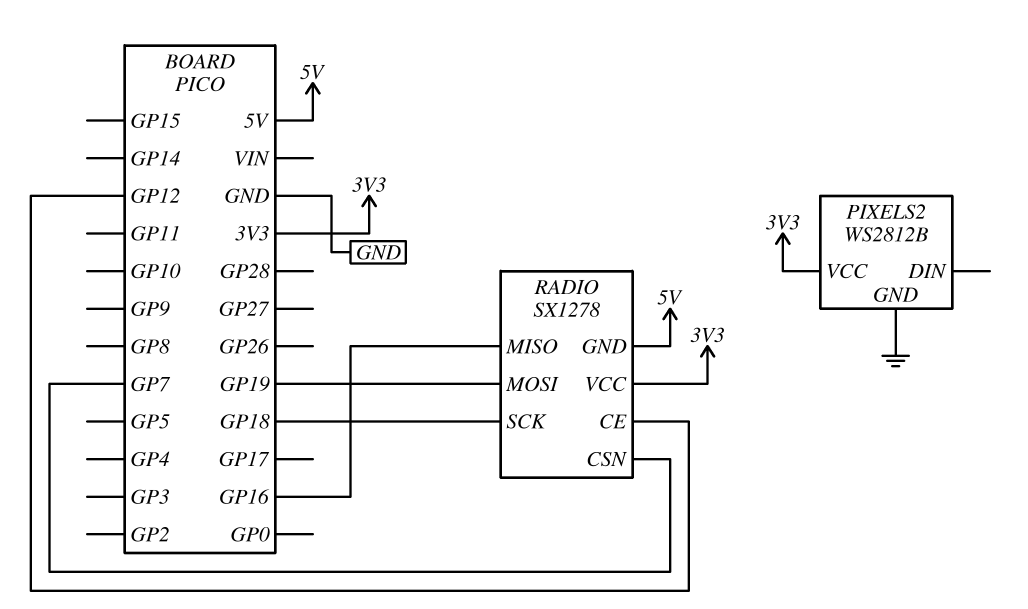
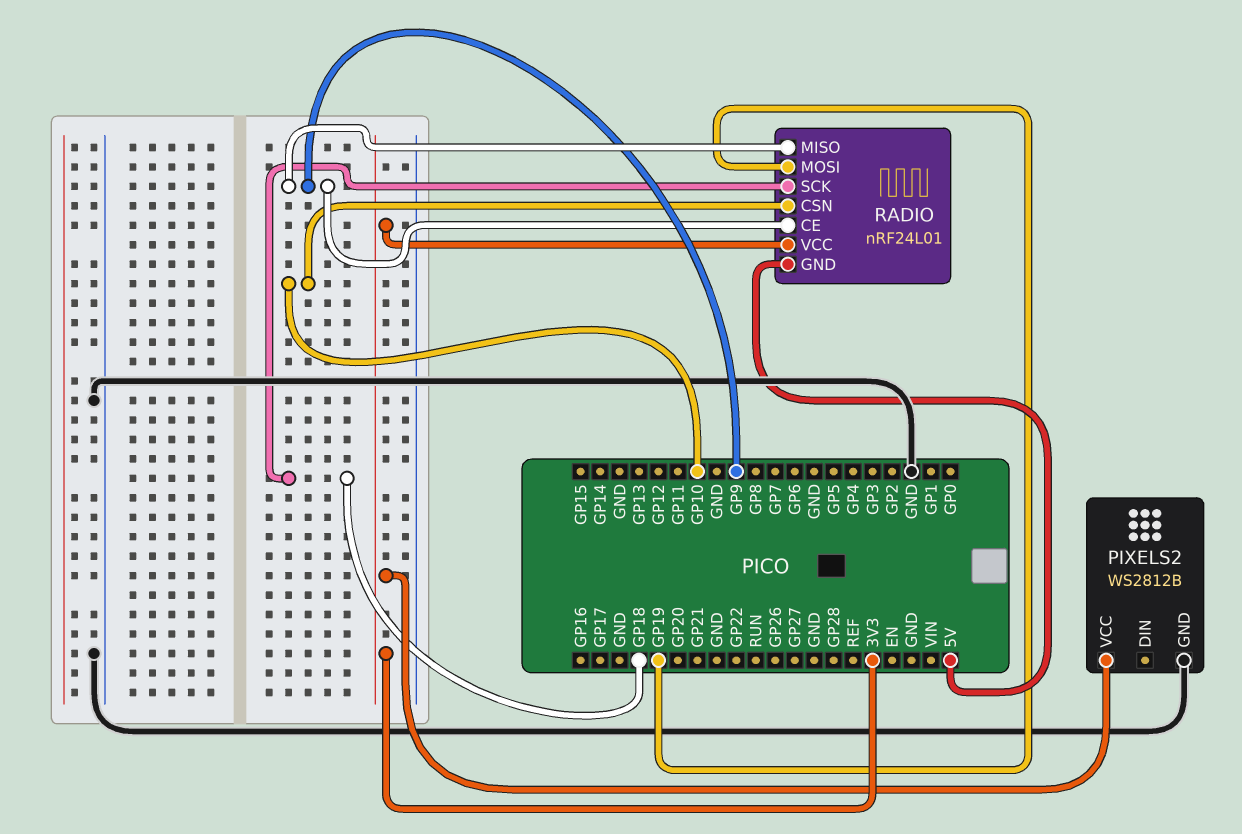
RADIO: SX1278 -> nRF24L01
RADIO pin CE: GP12 -> GP9
RADIO pin CSN: GP7 -> GP10
RADIO pin MISO: GP16 -> GP9

